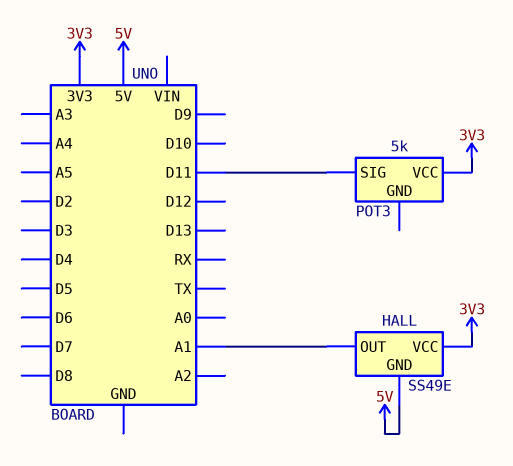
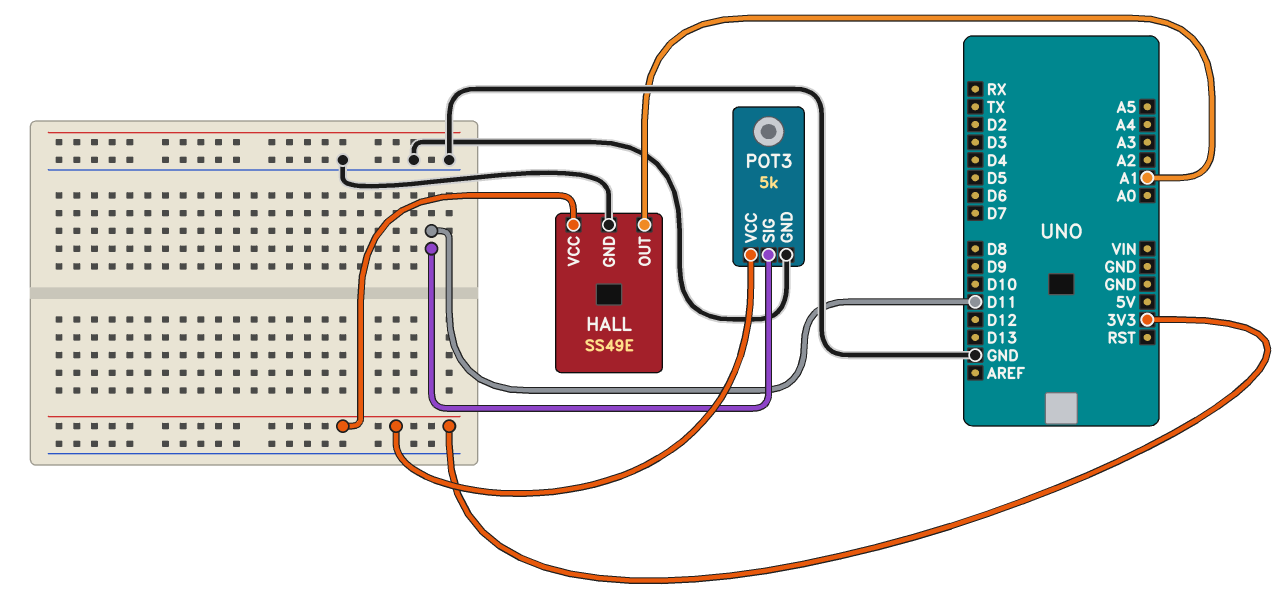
HALL pin GND: 5V -> GND
POT3 pin GND: none -> GND

